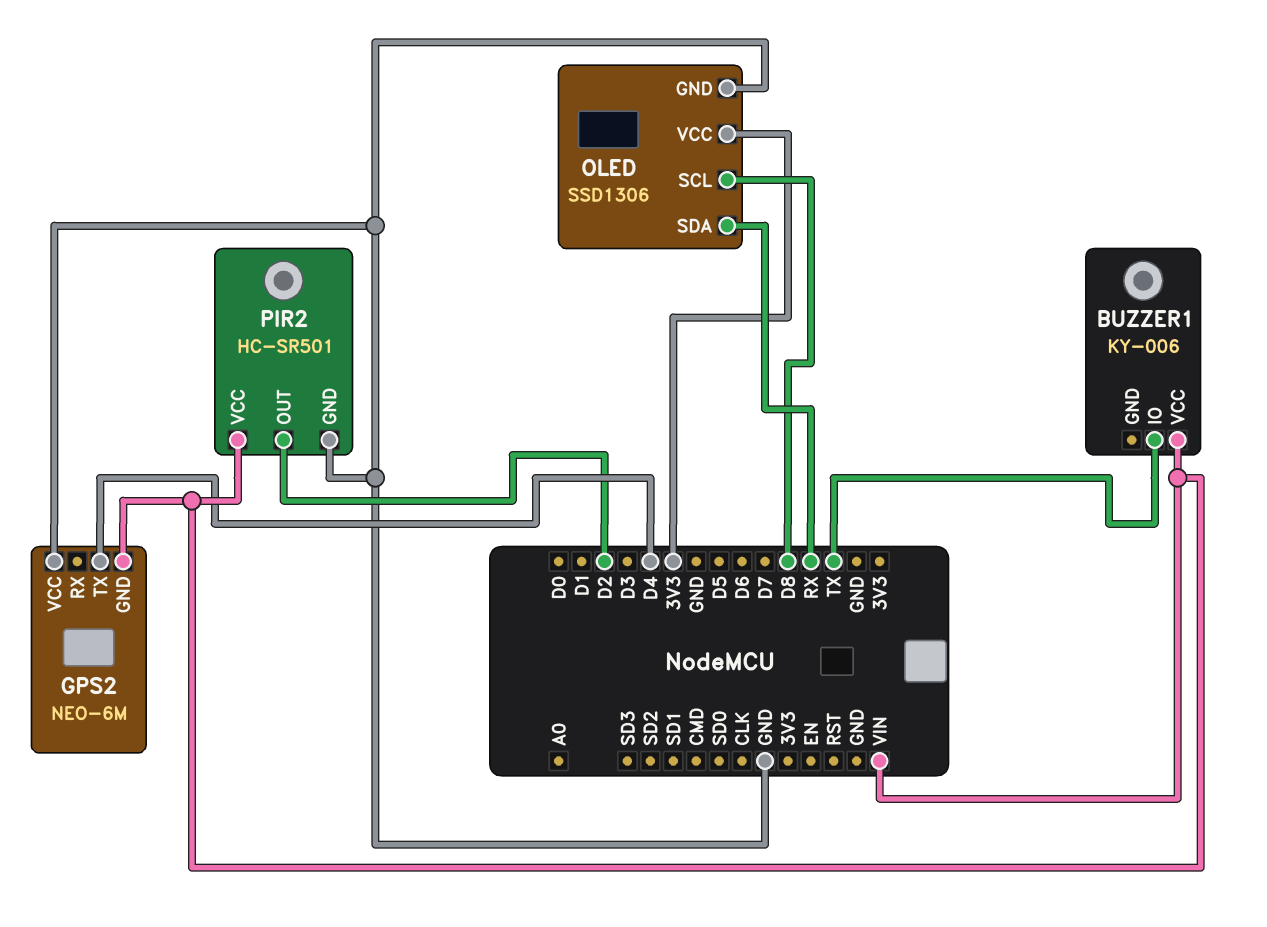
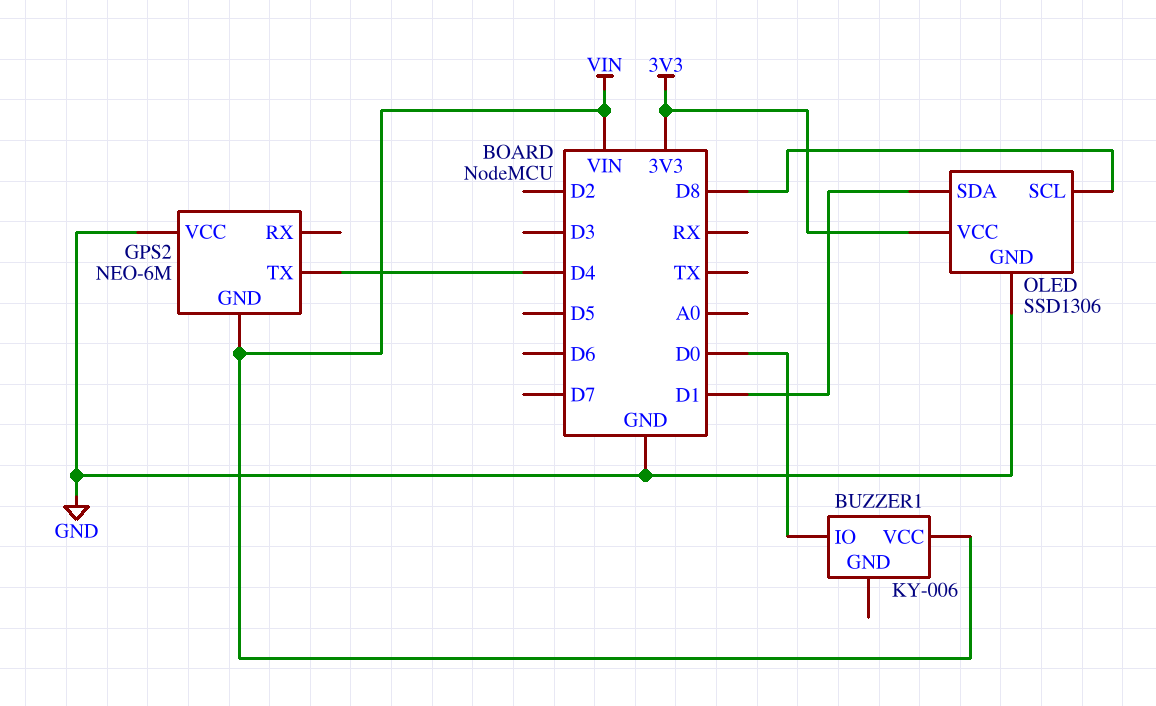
BUZZER1 pin IO: TX -> D0
OLED pin SDA: RX -> D1
PIR2: HC-SR501 -> none
PIR2 pin GND: GND -> none
PIR2 pin OUT: D2 -> none
PIR2 pin VCC: VIN -> none

